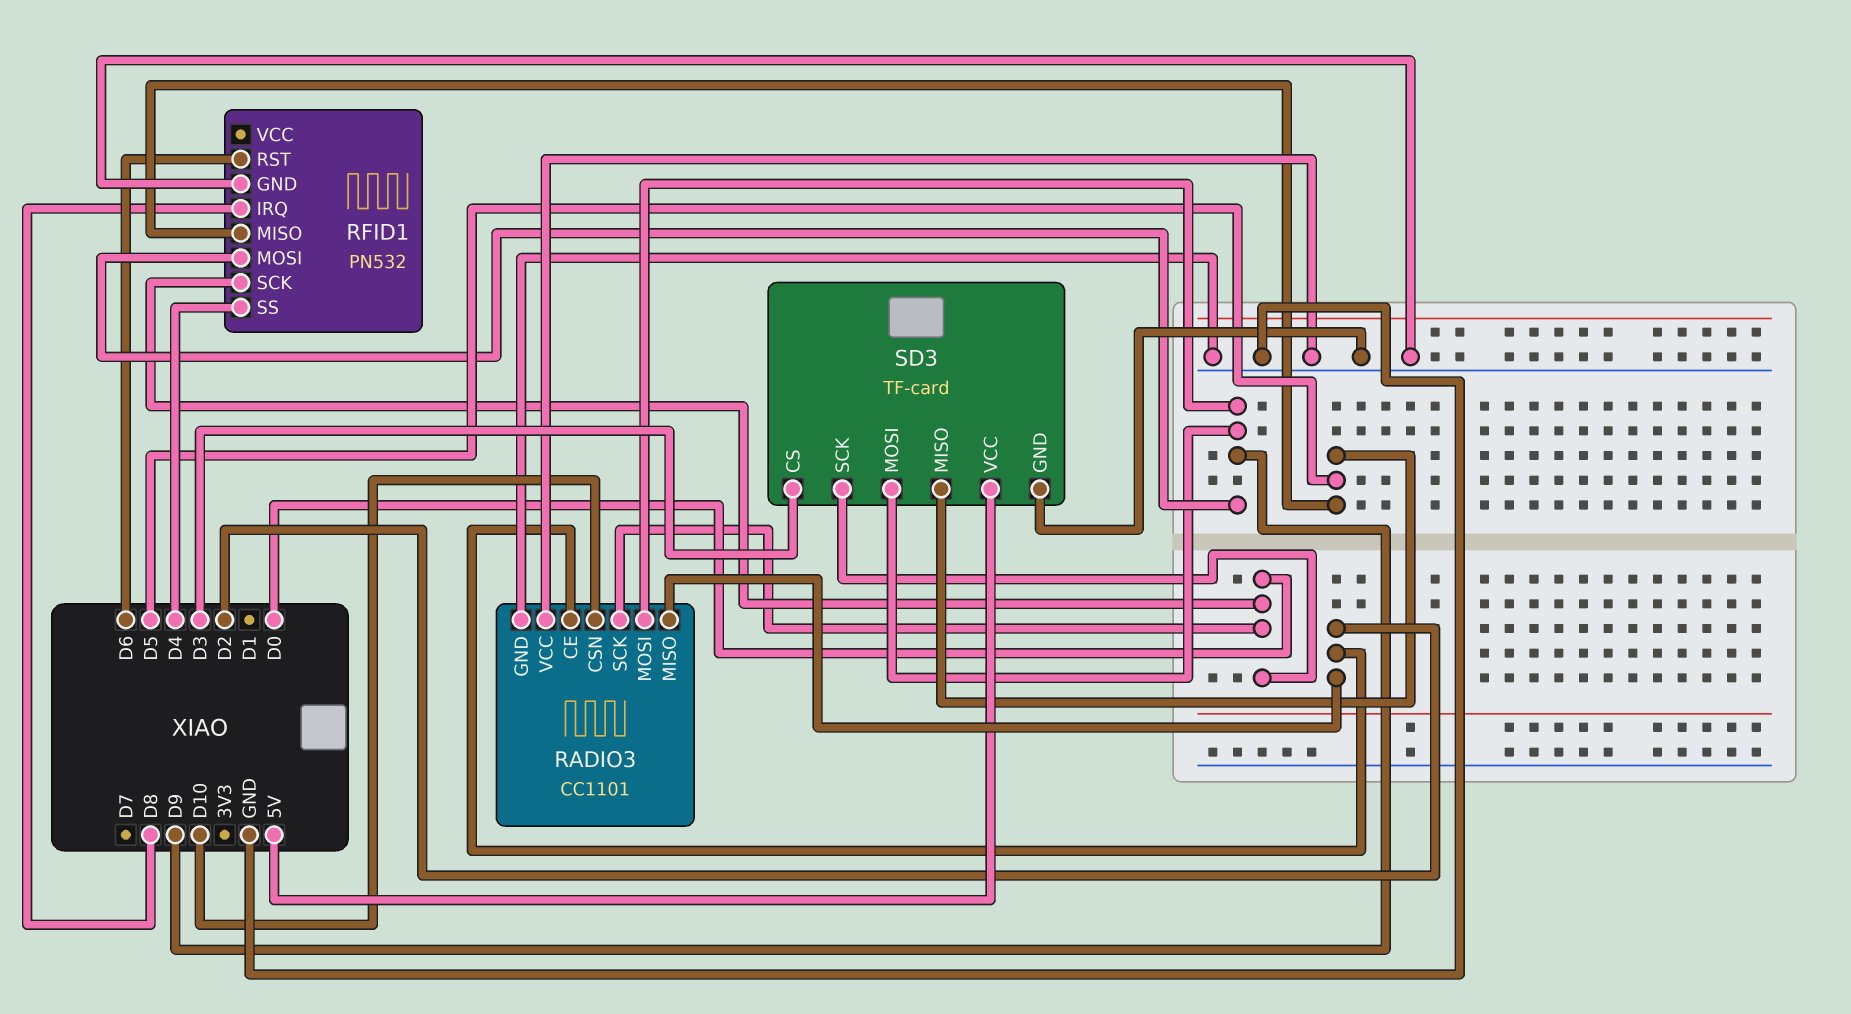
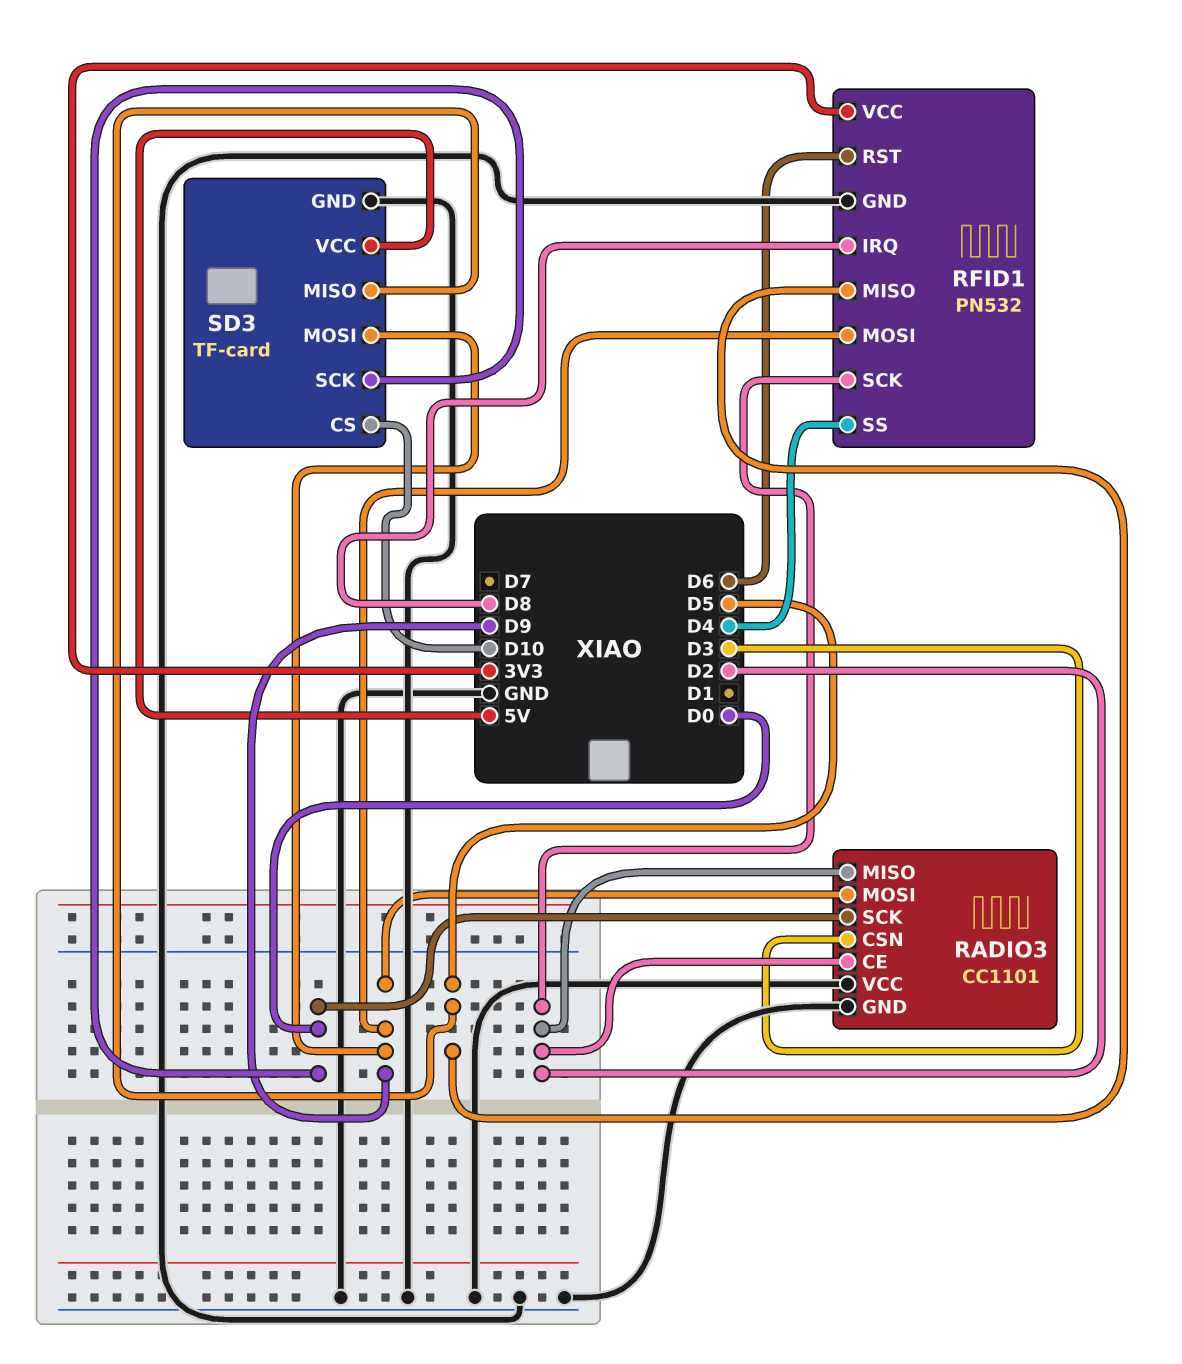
RADIO3 pin CSN: D10 -> D3
RFID1 pin SCK: D0 -> D2
RFID1 pin VCC: none -> 3V3
SD3 pin CS: D3 -> D10

